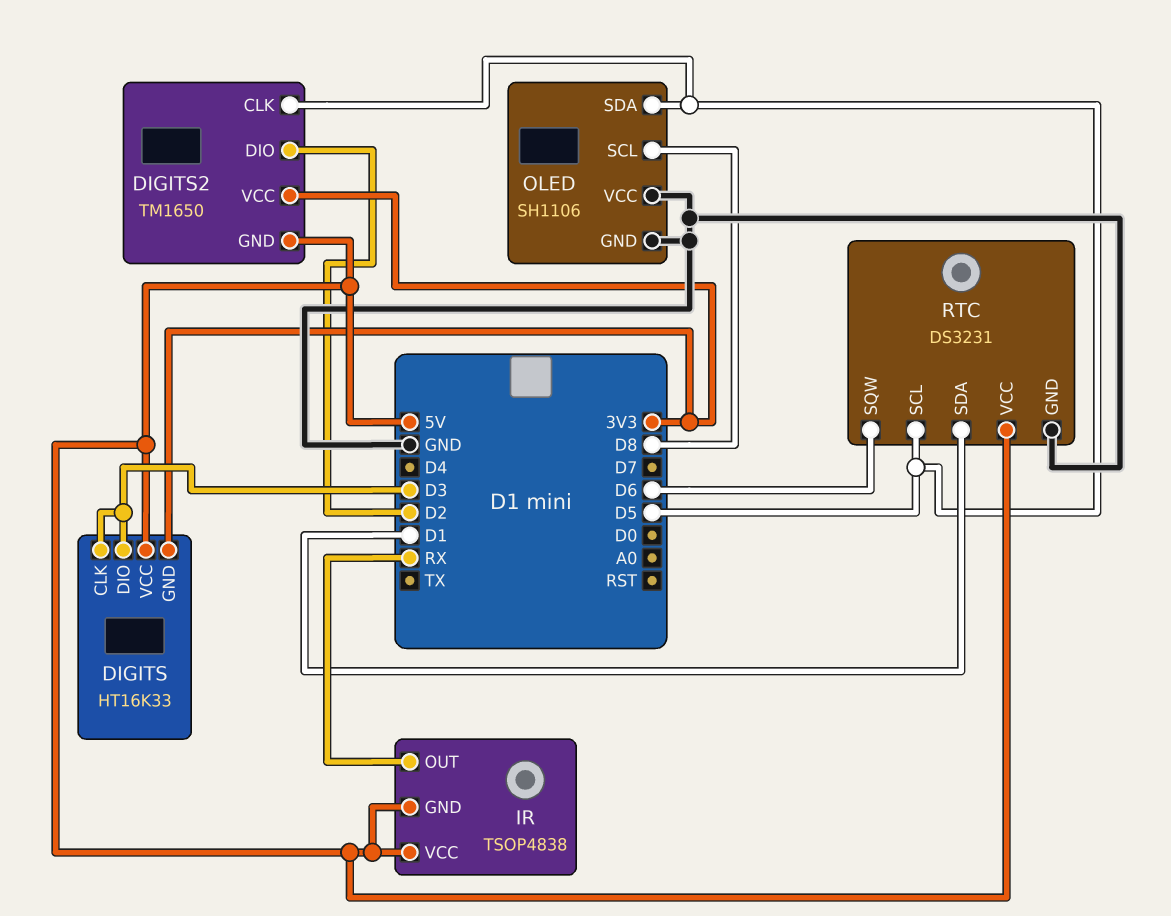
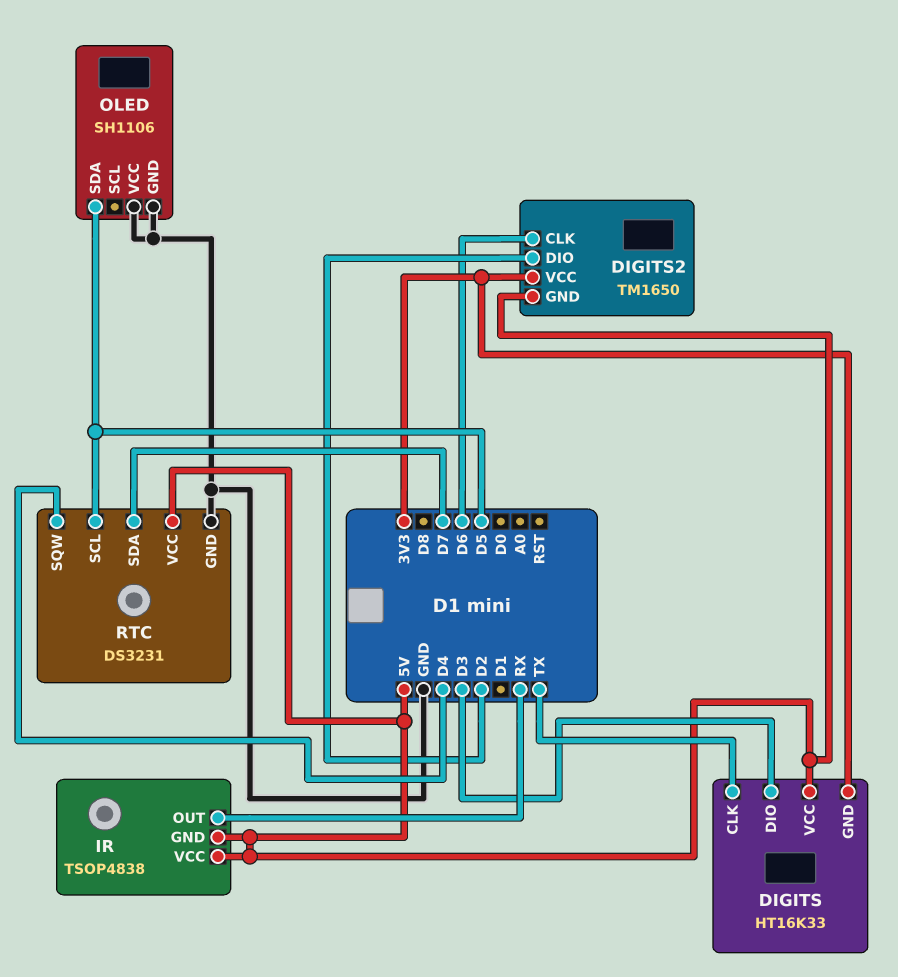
DIGITS pin CLK: D3 -> TX
DIGITS2 pin CLK: D5 -> D6
OLED pin SCL: D8 -> none
RTC pin SDA: D1 -> D7
RTC pin SQW: D6 -> D4

